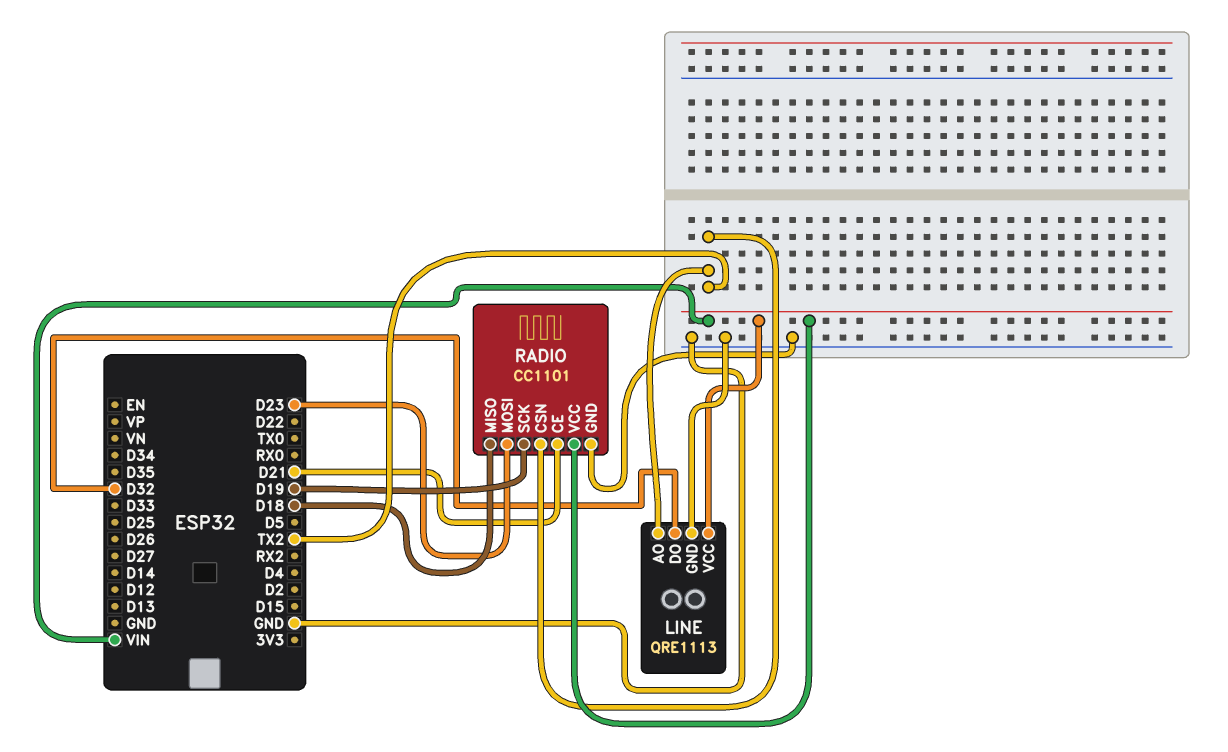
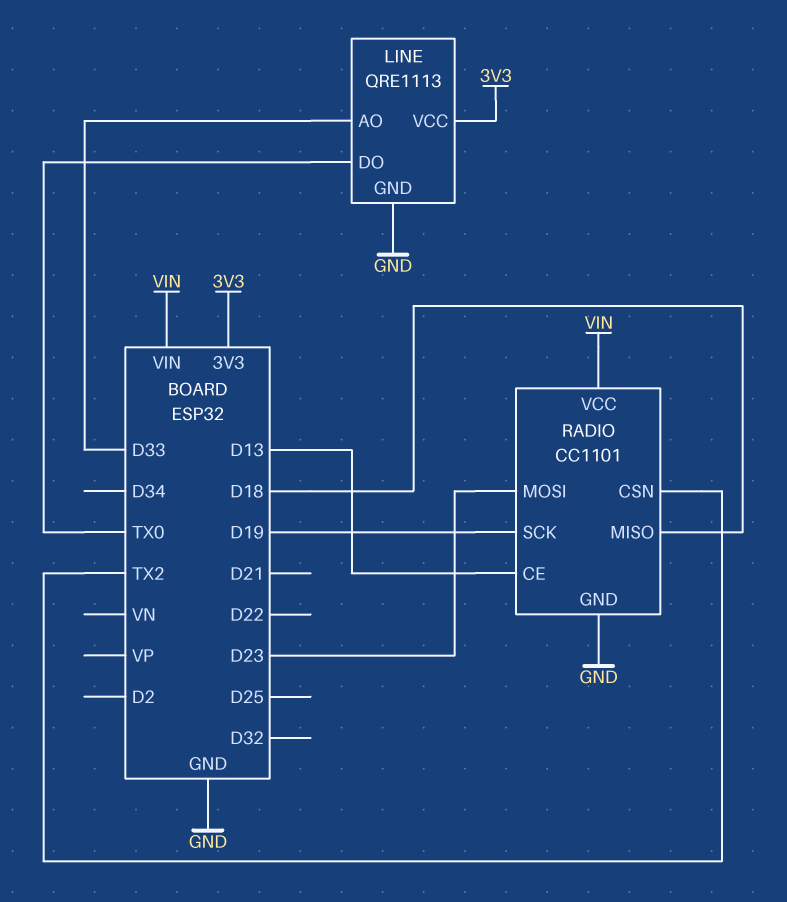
LINE pin AO: TX2 -> D33
LINE pin DO: D32 -> TX0
LINE pin VCC: VIN -> 3V3
RADIO pin CE: D21 -> D13

